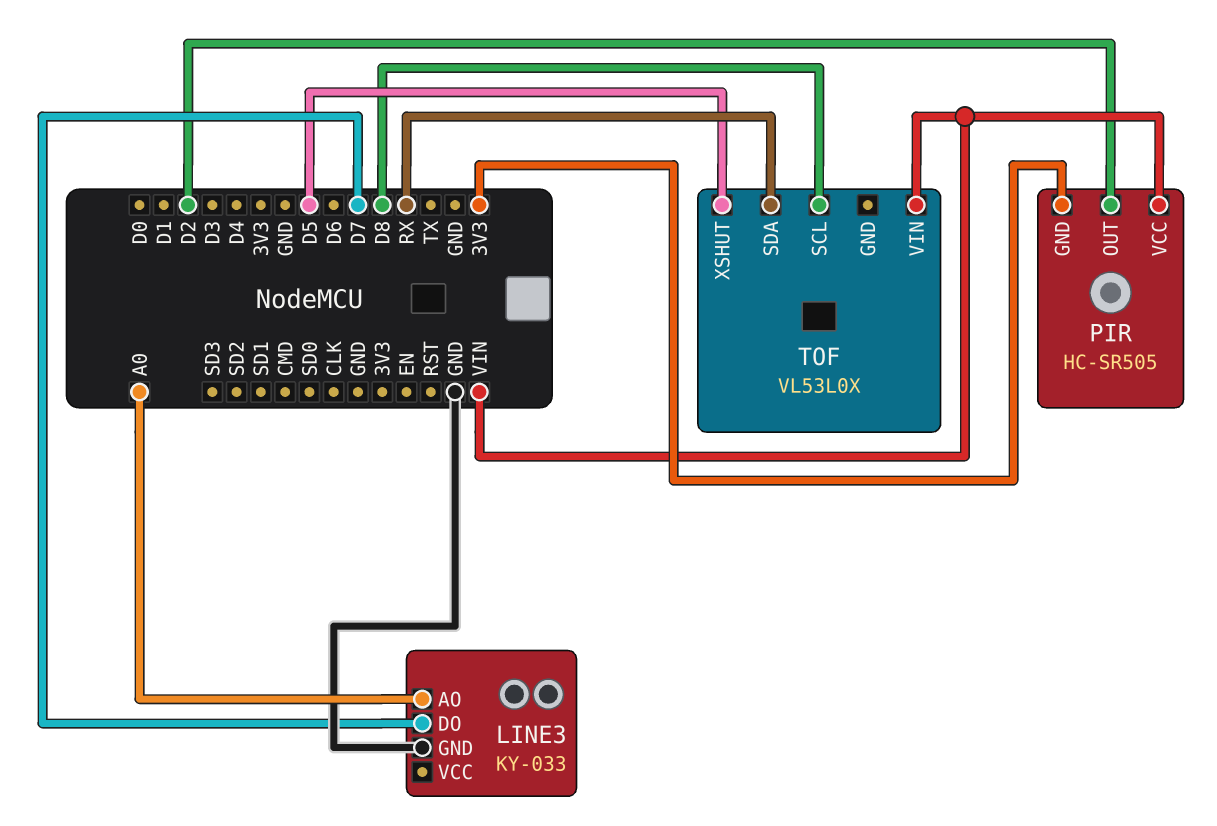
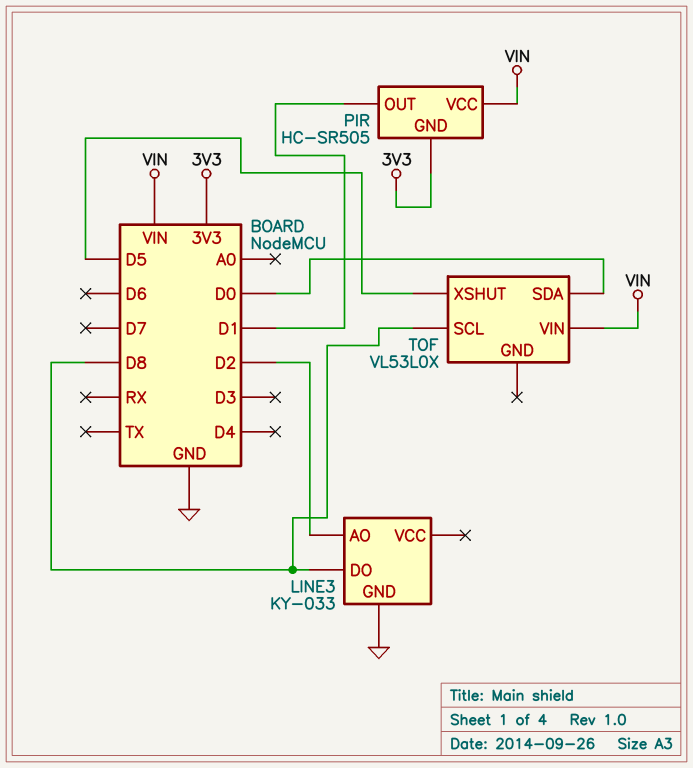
LINE3 pin AO: A0 -> D2
LINE3 pin DO: D7 -> D8
PIR pin OUT: D2 -> D1
TOF pin SDA: RX -> D0

